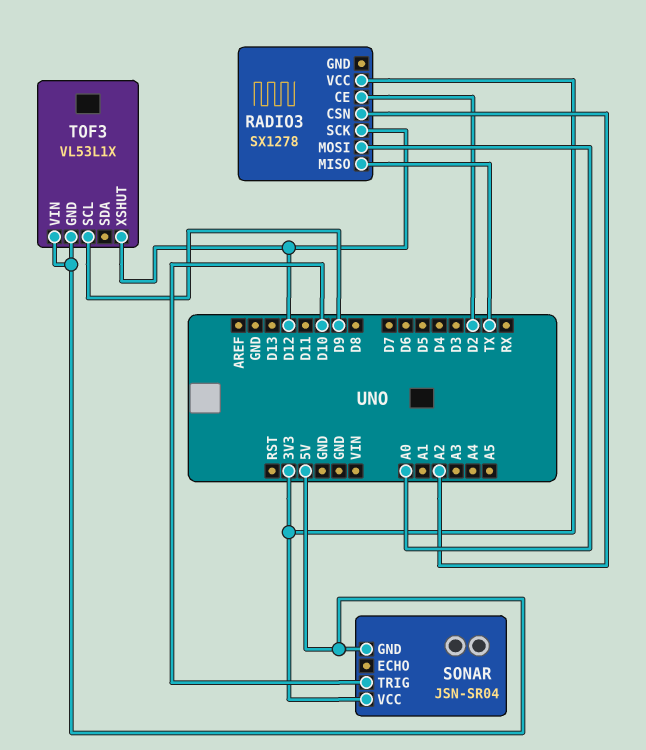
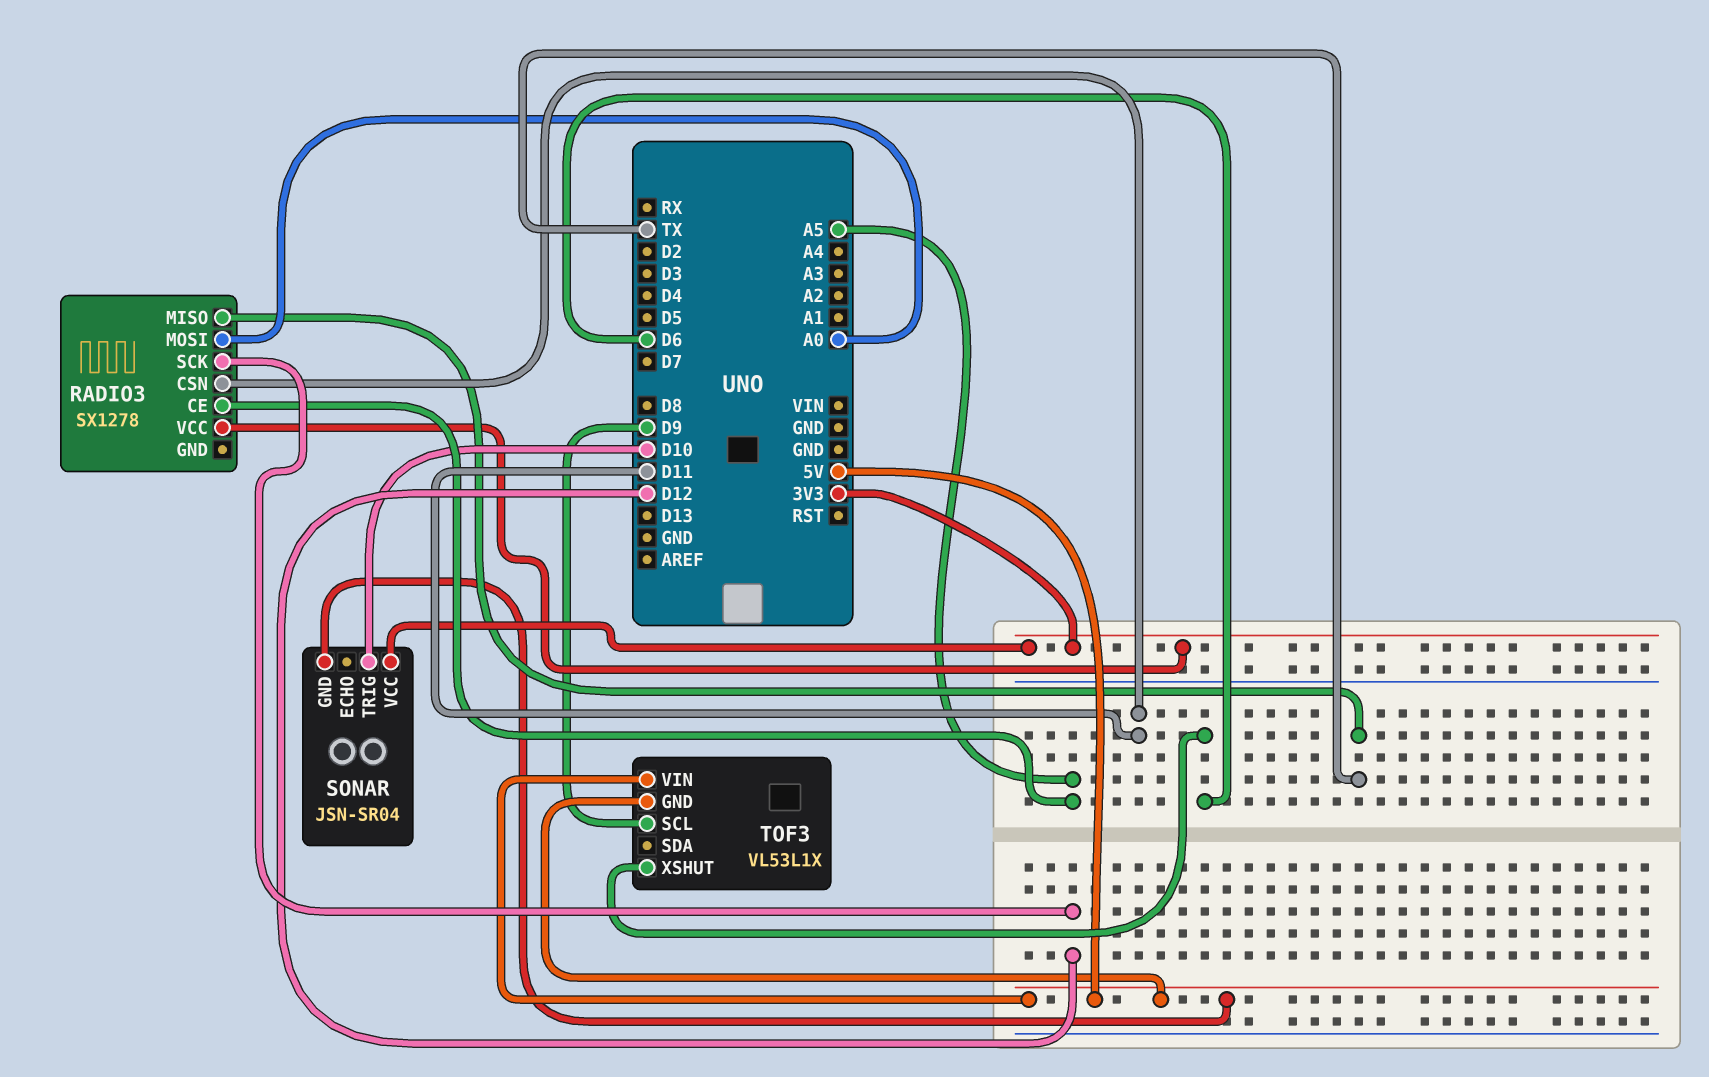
RADIO3 pin CE: D2 -> A5
RADIO3 pin CSN: A2 -> D11
TOF3 pin XSHUT: D12 -> D6

